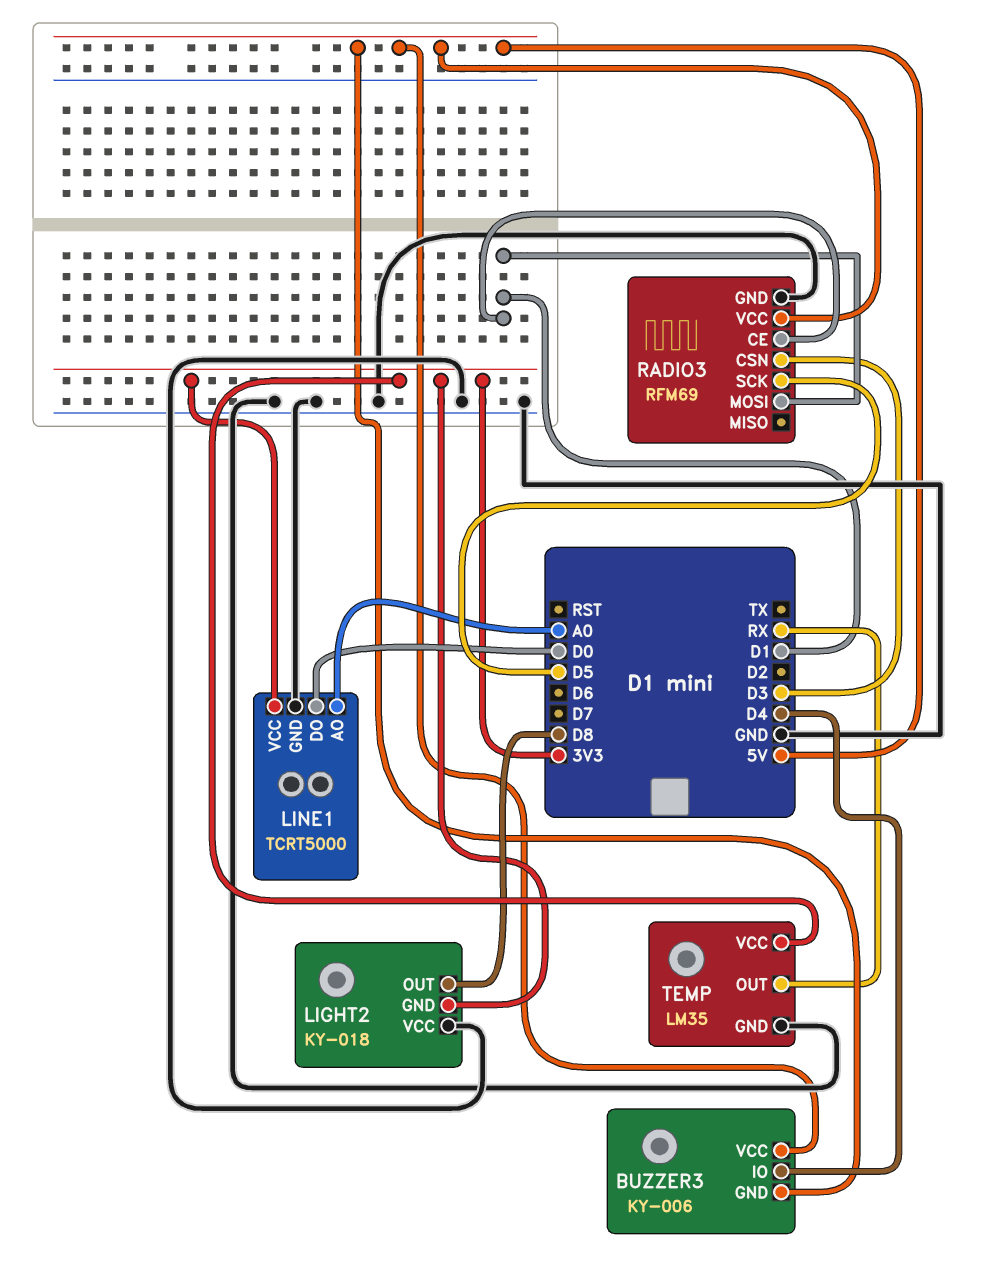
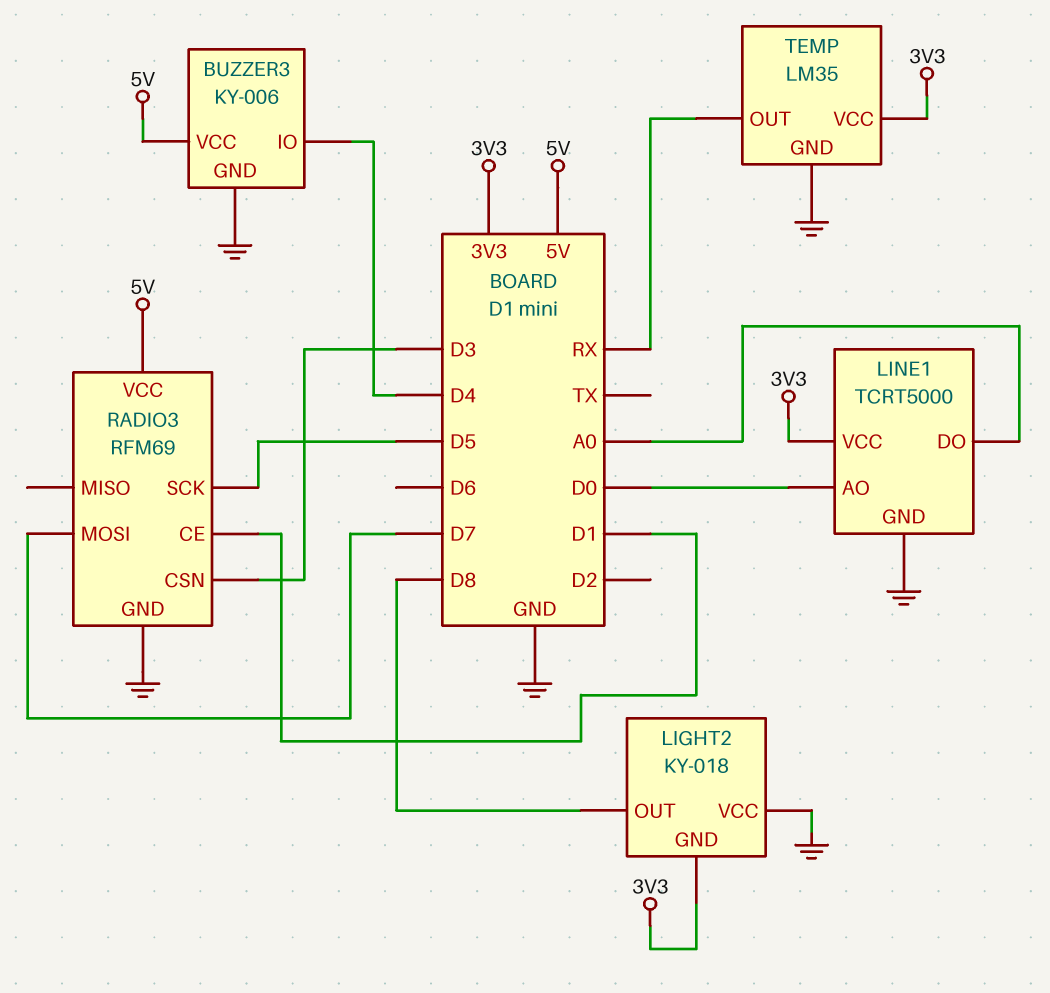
BUZZER3 pin GND: 5V -> GND
LINE1 pin AO: A0 -> D0
LINE1 pin DO: D0 -> A0
RADIO3 pin MOSI: D1 -> D7

